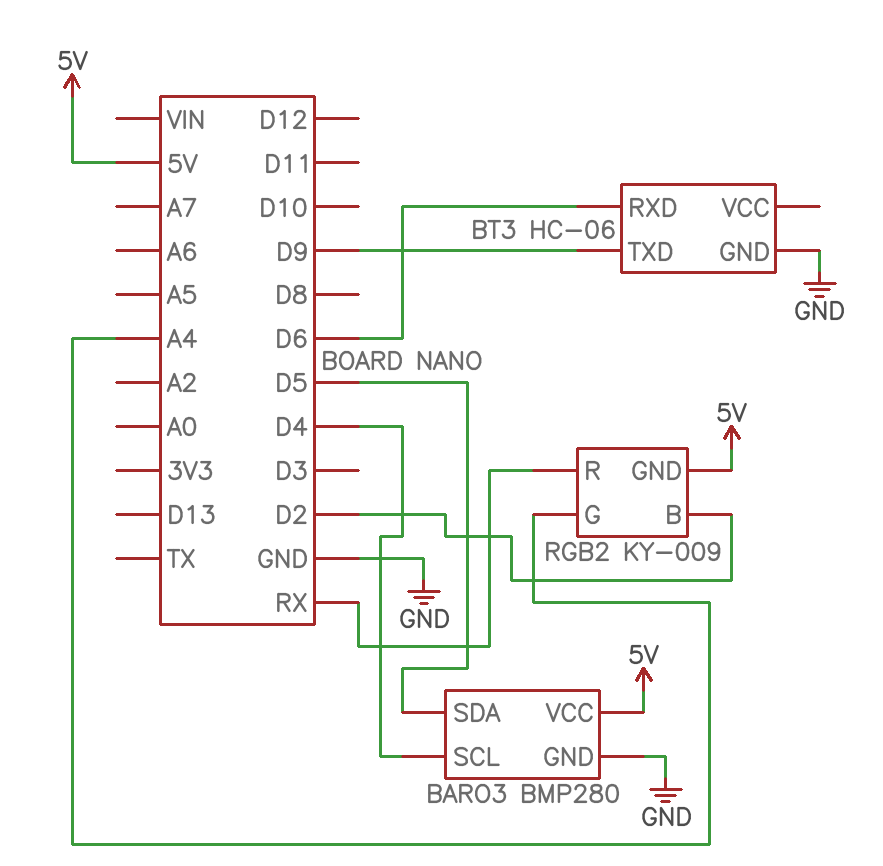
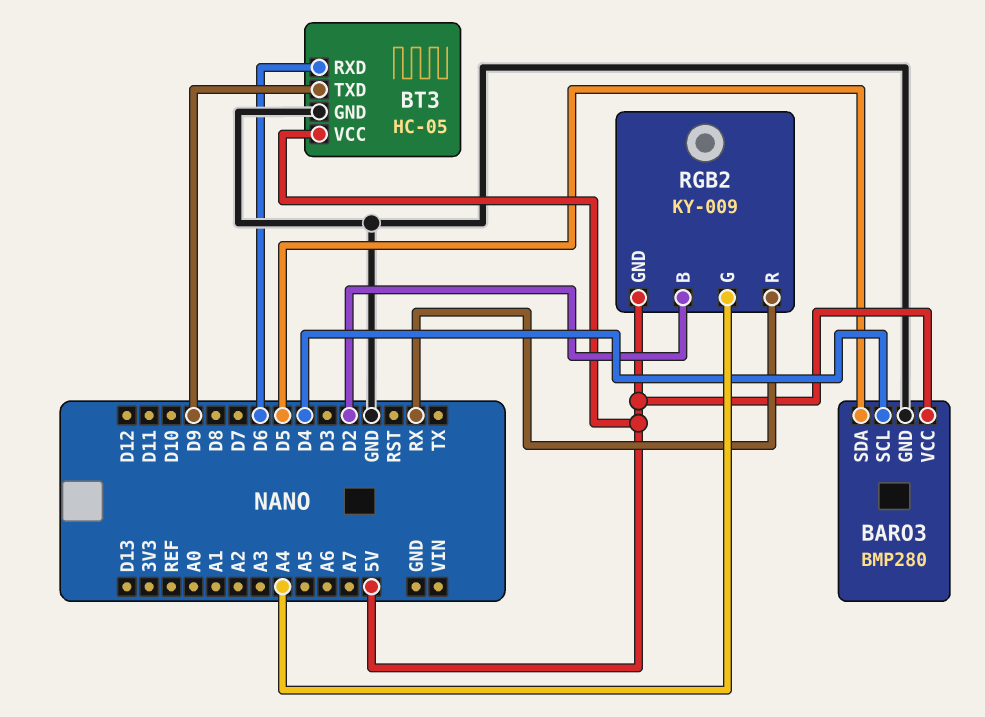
BT3: HC-06 -> HC-05
BT3 pin VCC: none -> 5V

